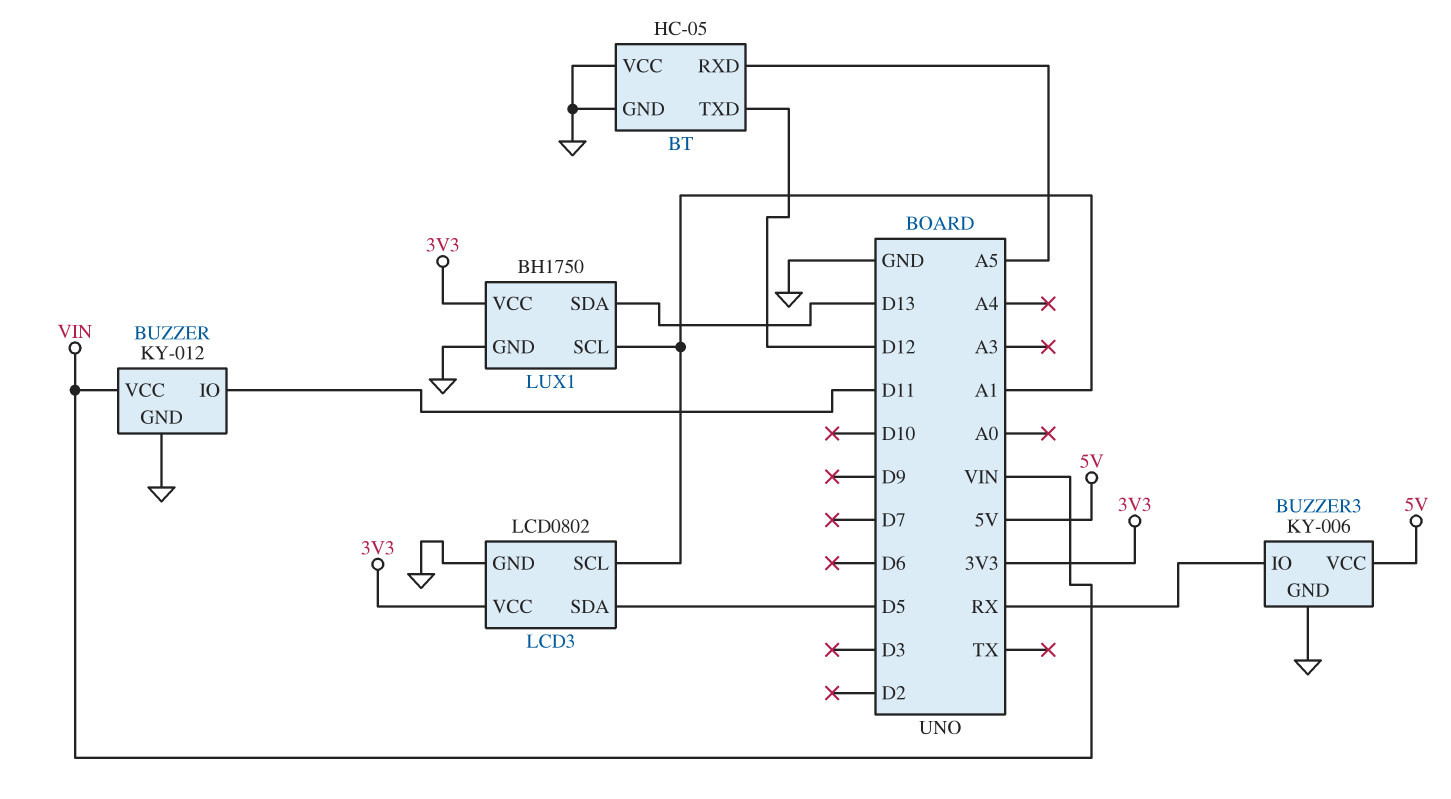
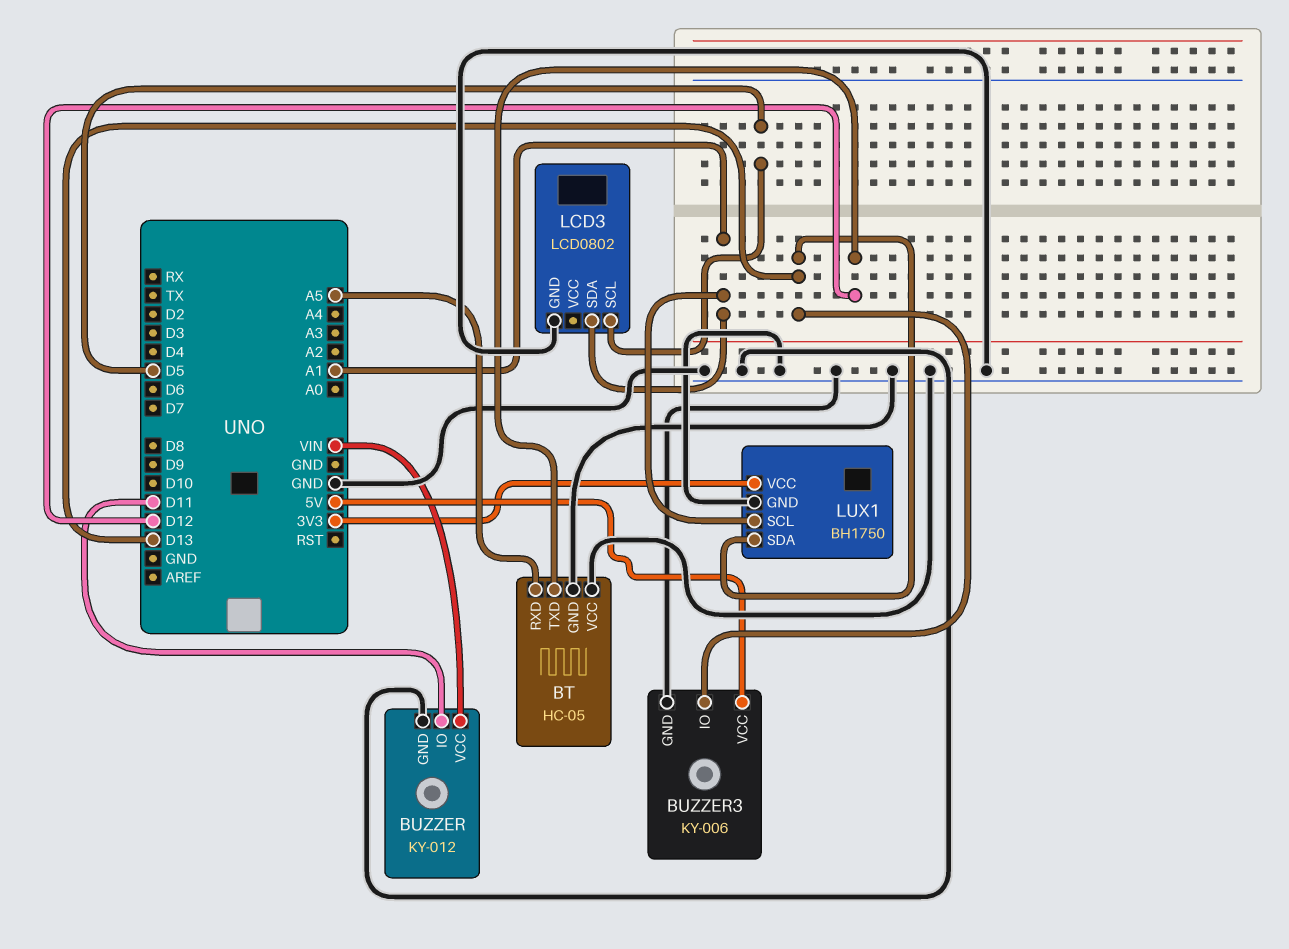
BUZZER3 pin IO: RX -> D13
LCD3 pin SCL: A1 -> D5
LCD3 pin SDA: D5 -> A1
LCD3 pin VCC: 3V3 -> none

